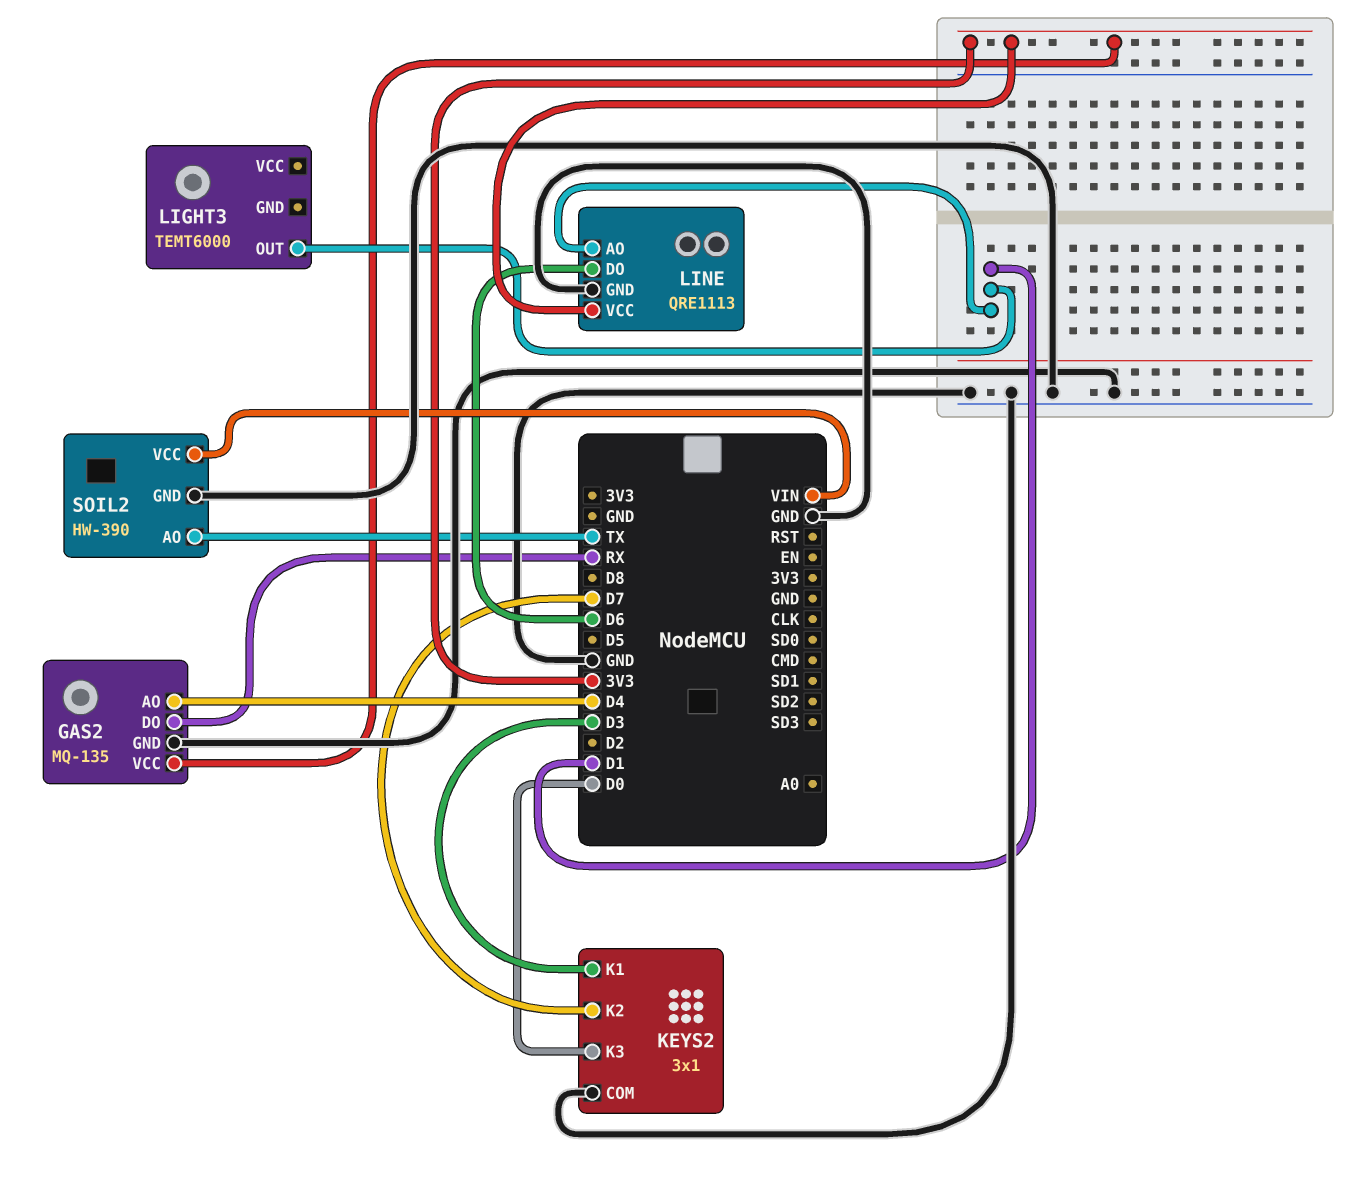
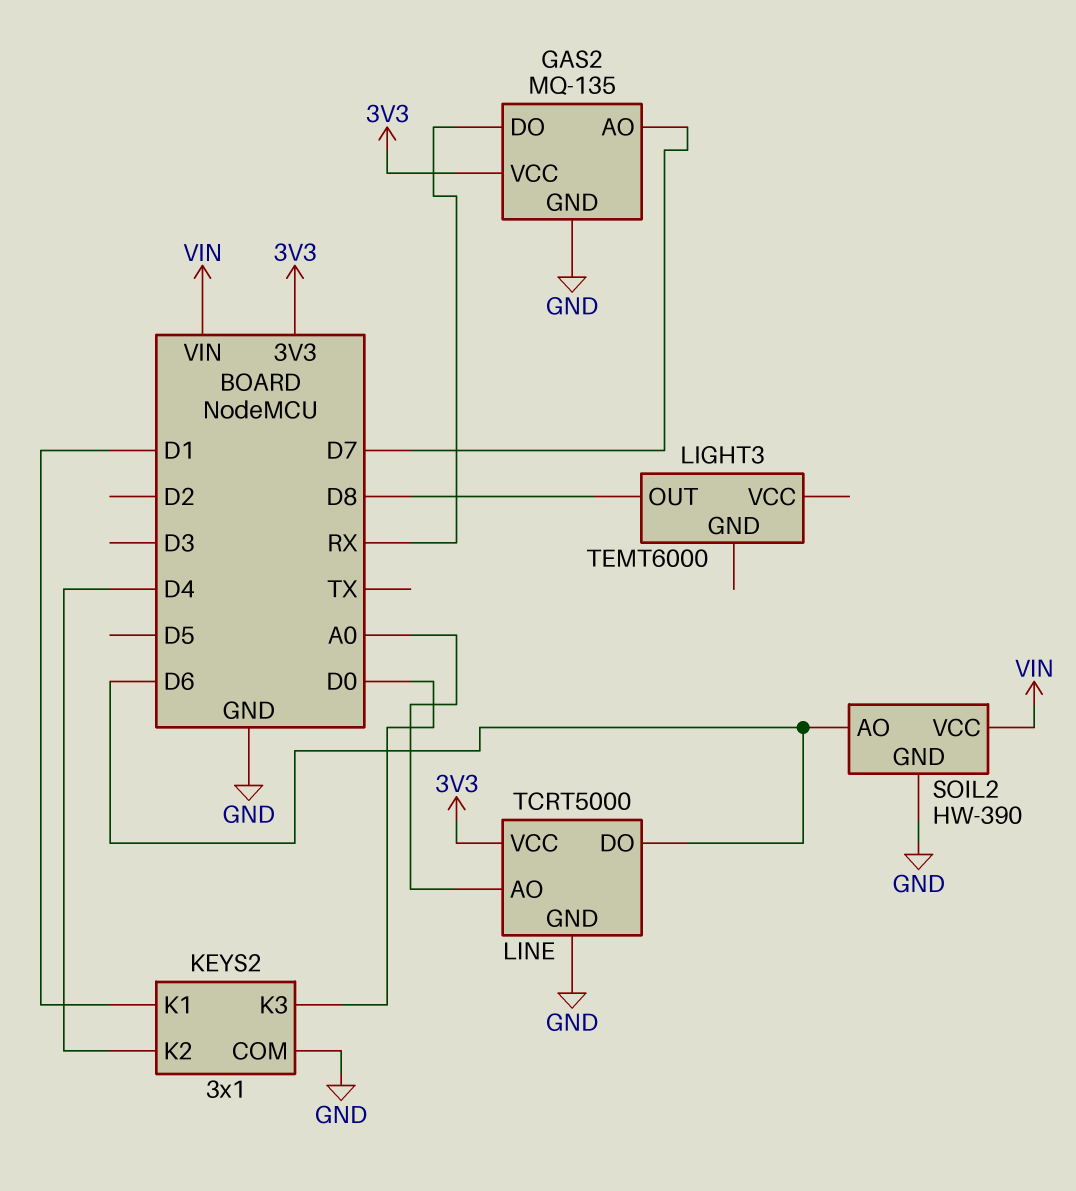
GAS2 pin AO: D4 -> D7
KEYS2 pin K1: D3 -> D1
KEYS2 pin K2: D7 -> D4
LIGHT3 pin OUT: D1 -> D8
LINE: QRE1113 -> TCRT5000
LINE pin AO: D1 -> A0
SOIL2 pin AO: TX -> D6

